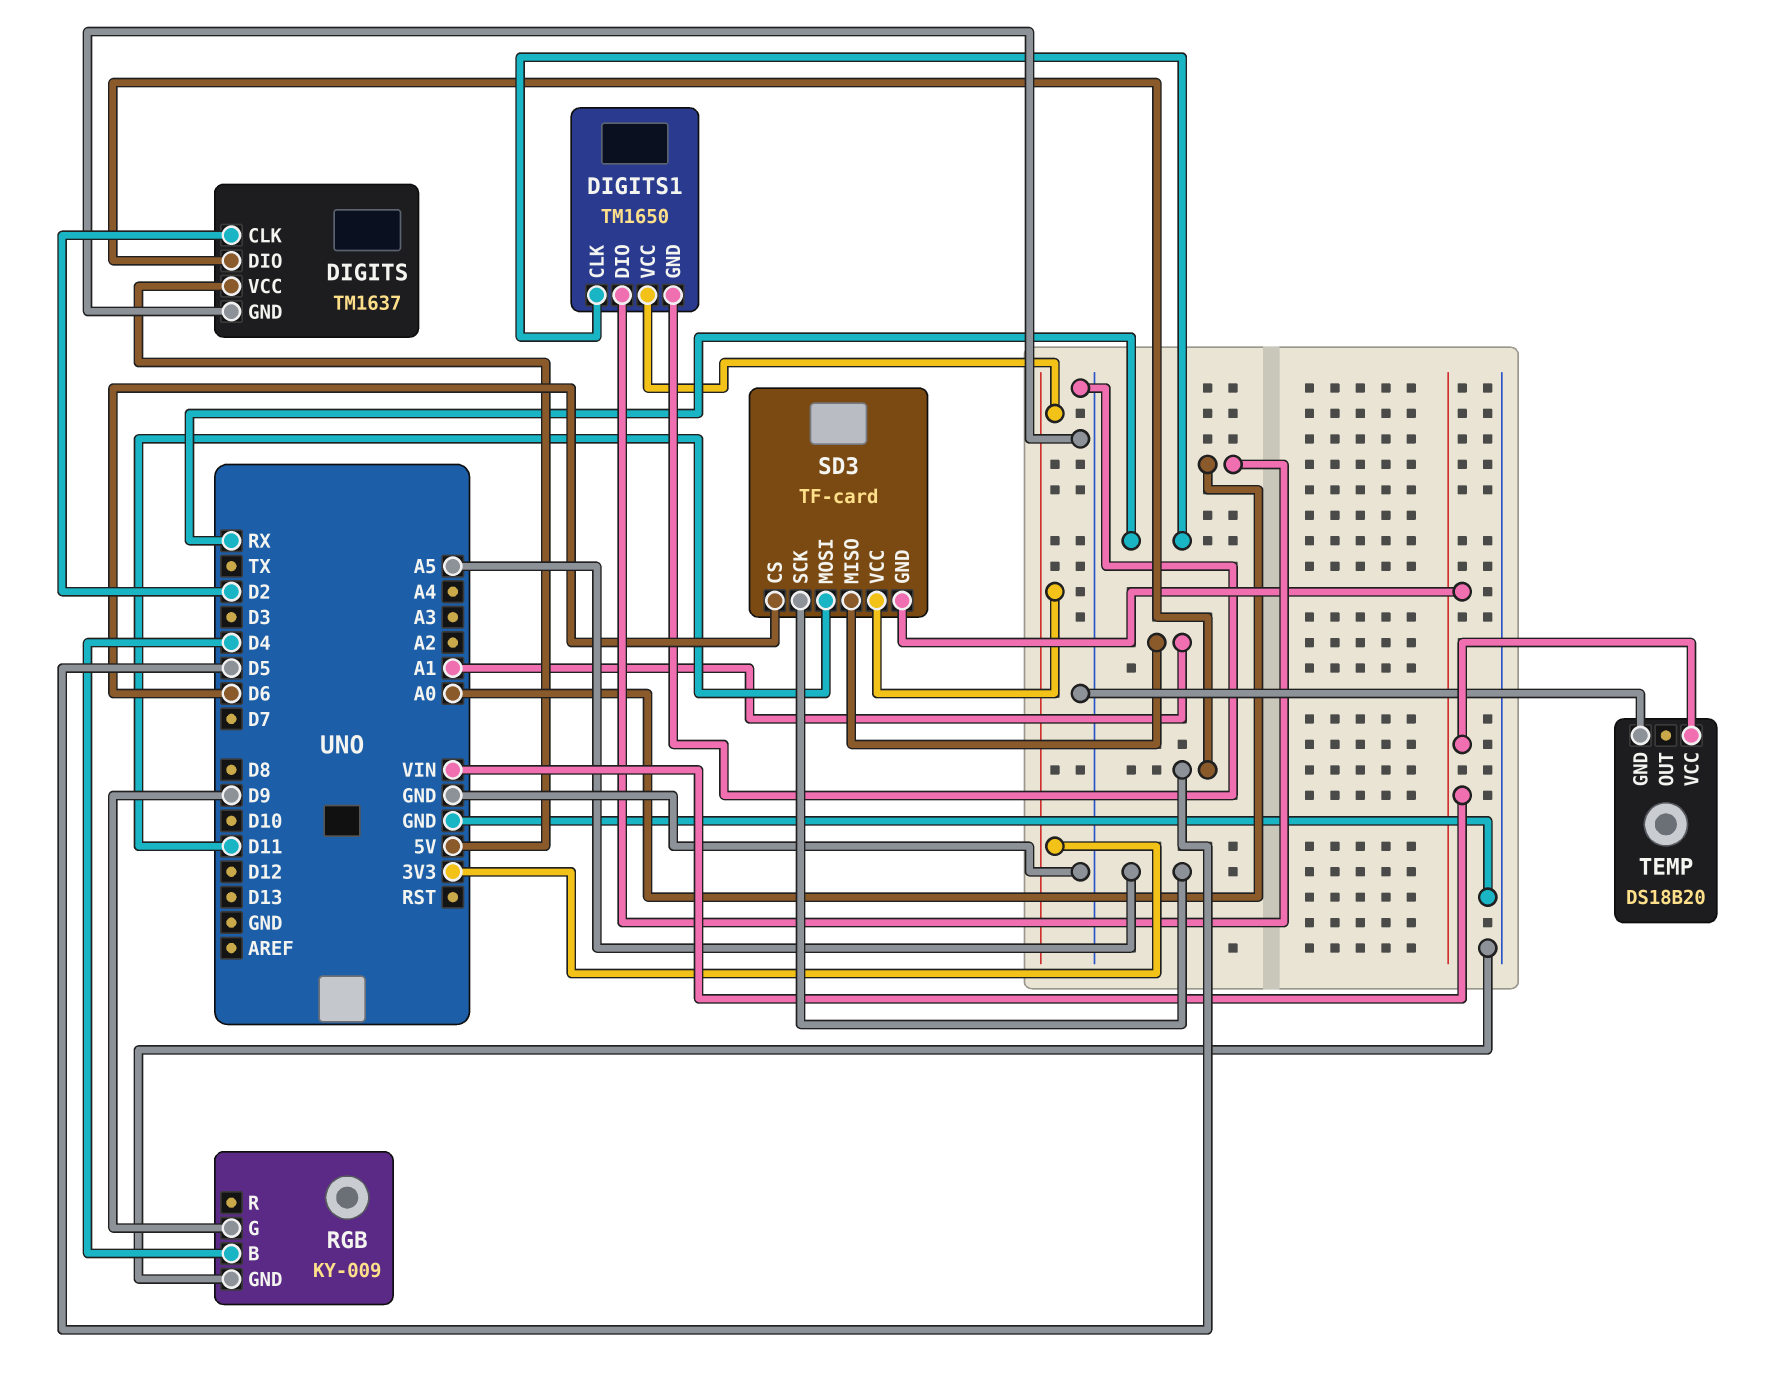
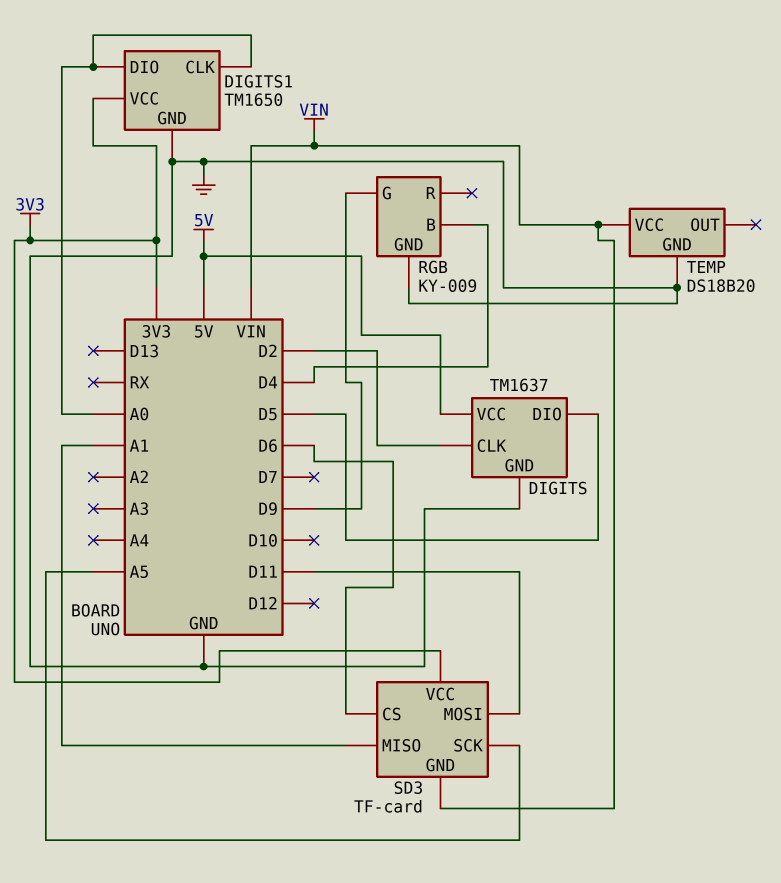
DIGITS1 pin CLK: RX -> A0

